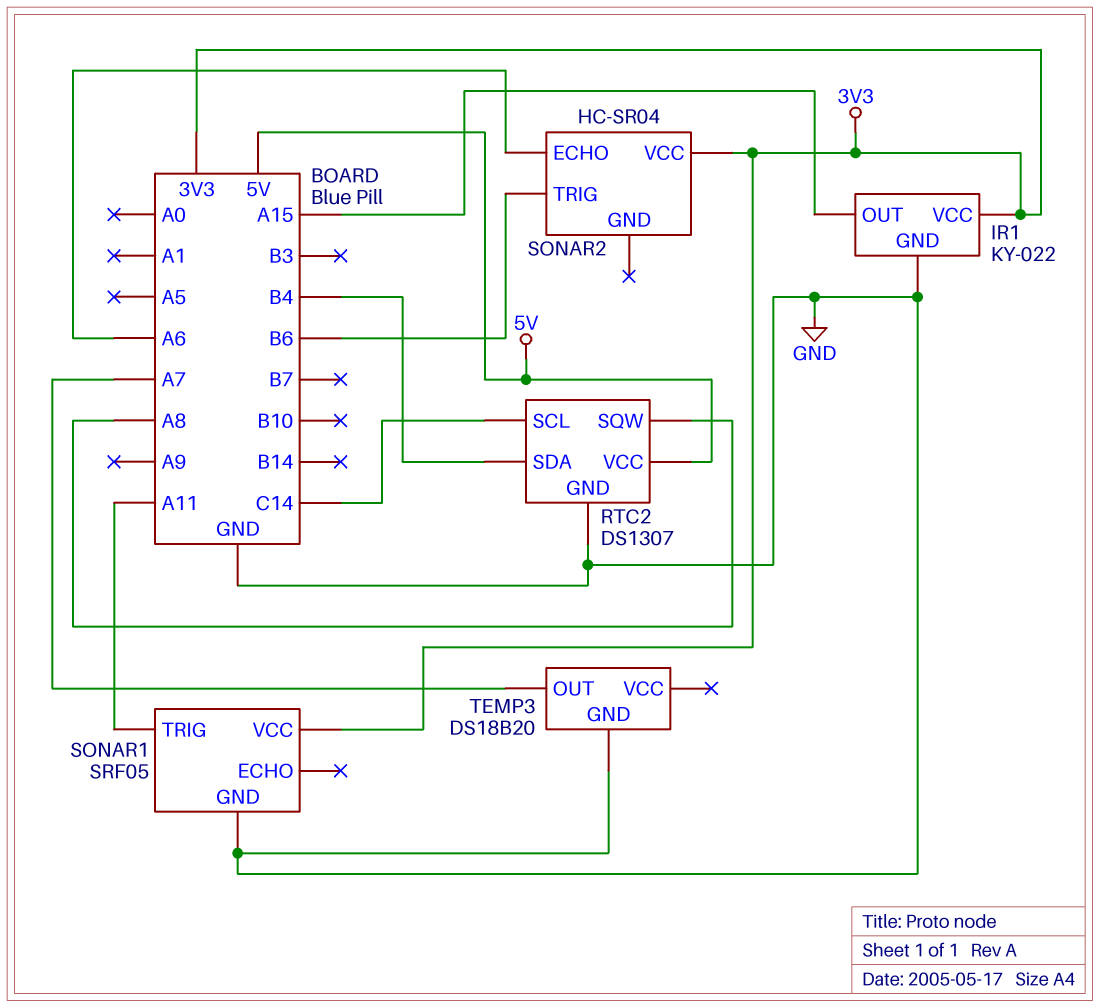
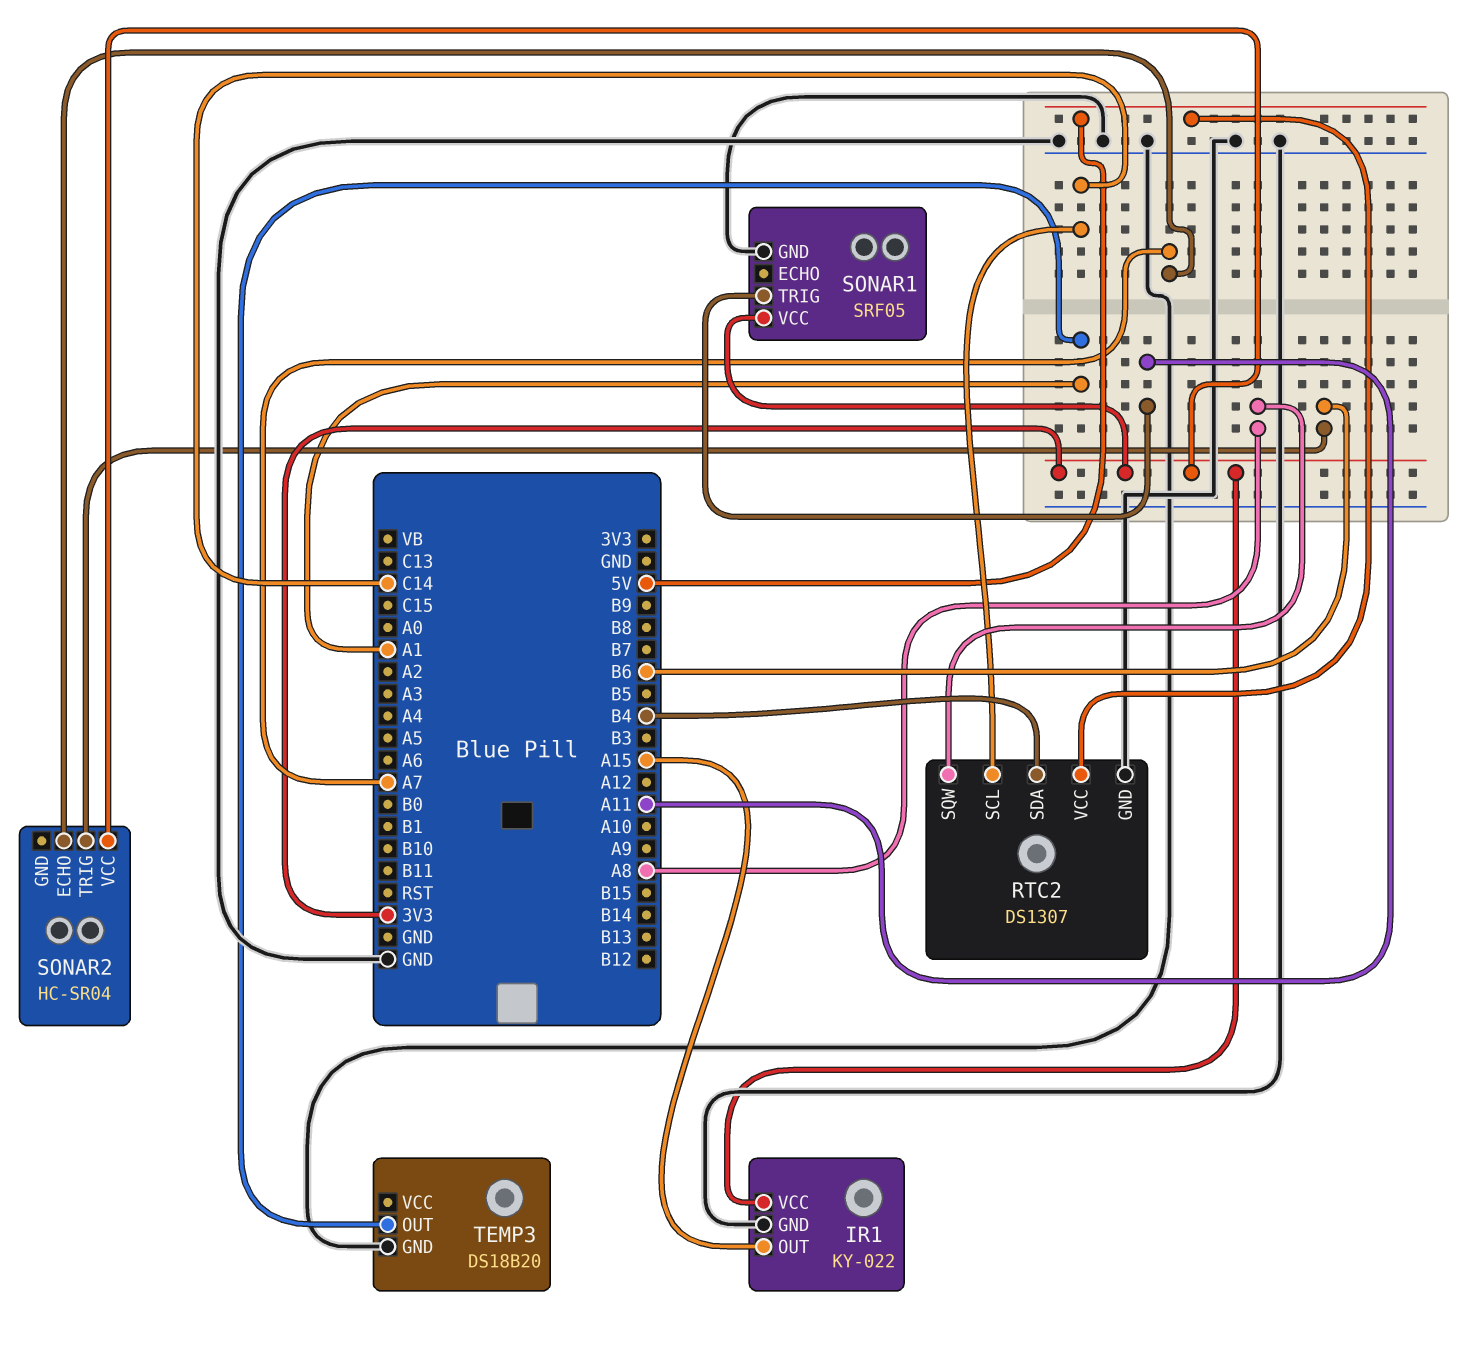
SONAR2 pin ECHO: A6 -> A7
TEMP3 pin OUT: A7 -> A1

